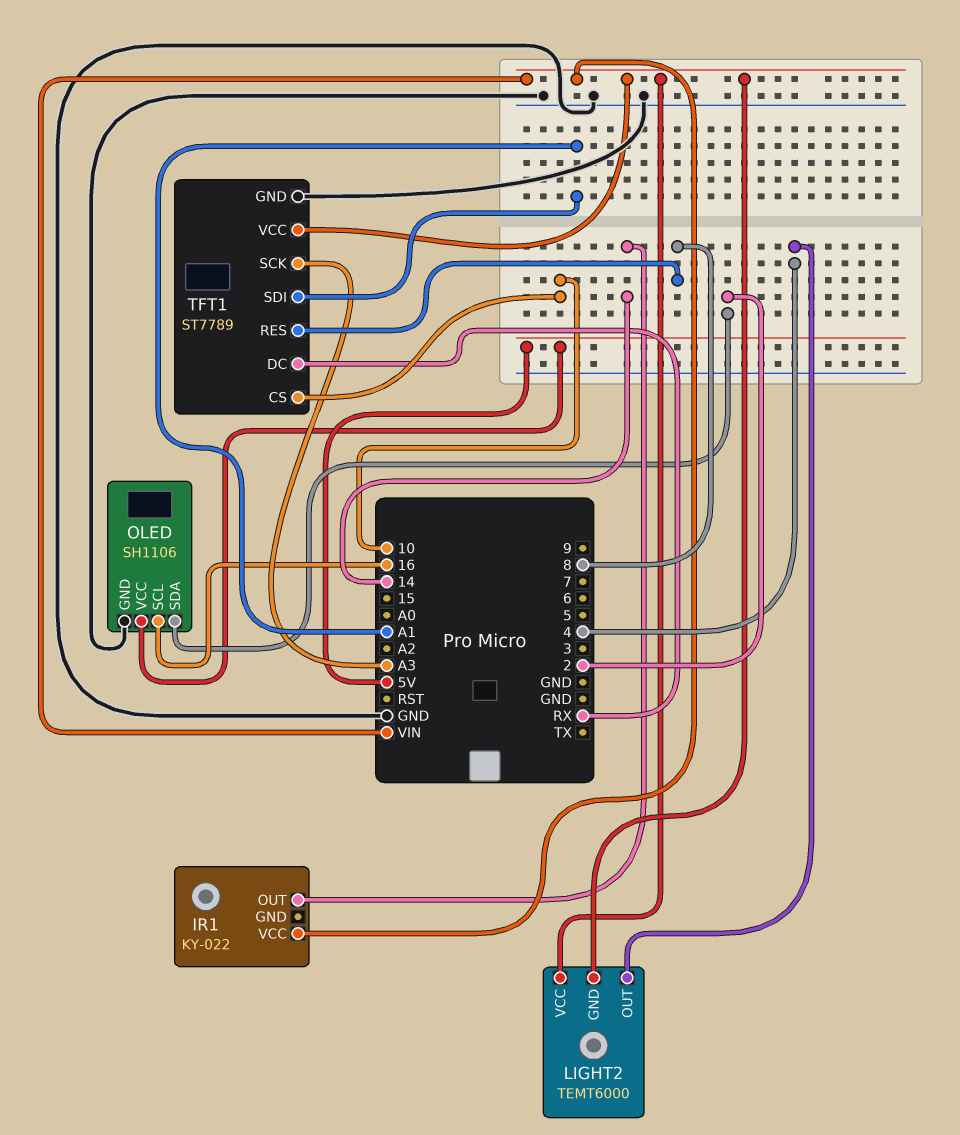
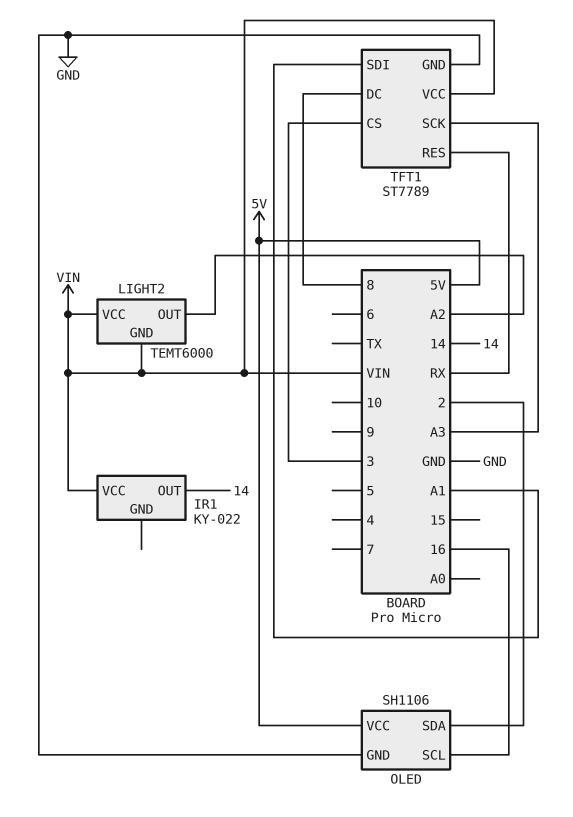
LIGHT2 pin OUT: 4 -> A2
TFT1 pin CS: 10 -> 3
TFT1 pin DC: RX -> 8
TFT1 pin RES: 8 -> RX

